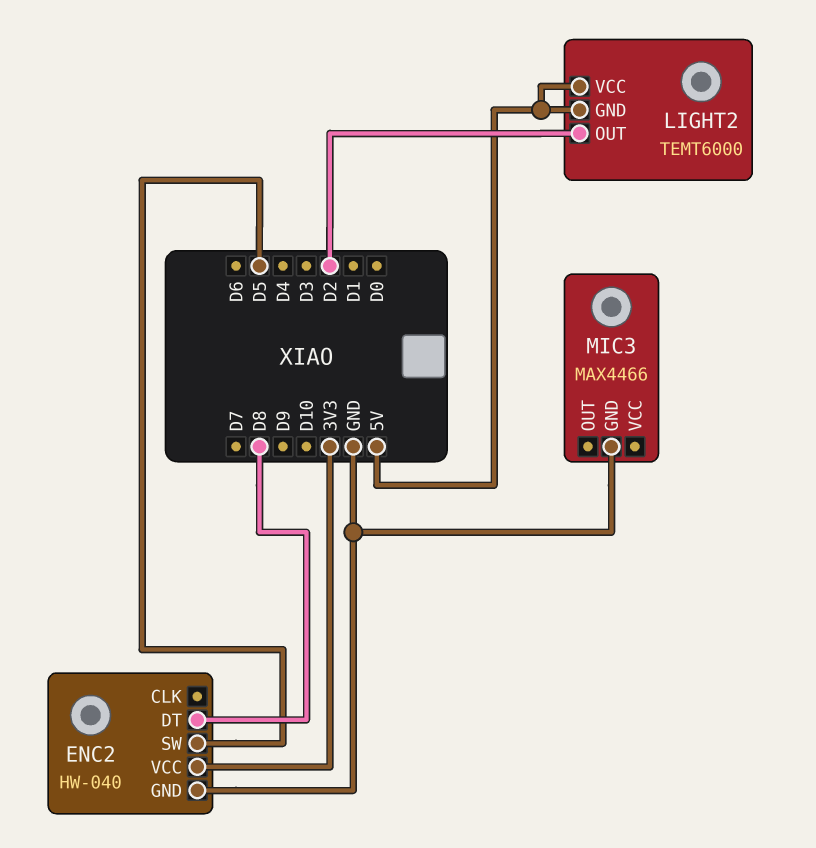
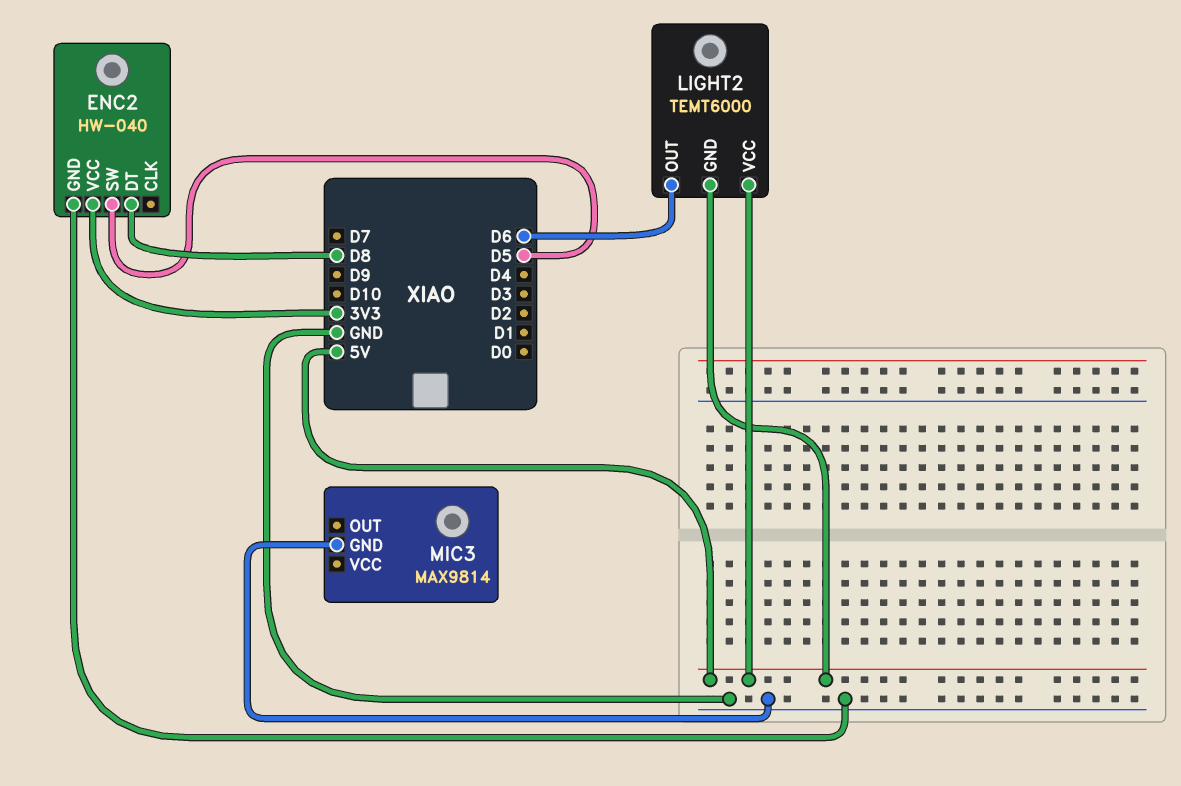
LIGHT2 pin OUT: D2 -> D6
MIC3: MAX4466 -> MAX9814

